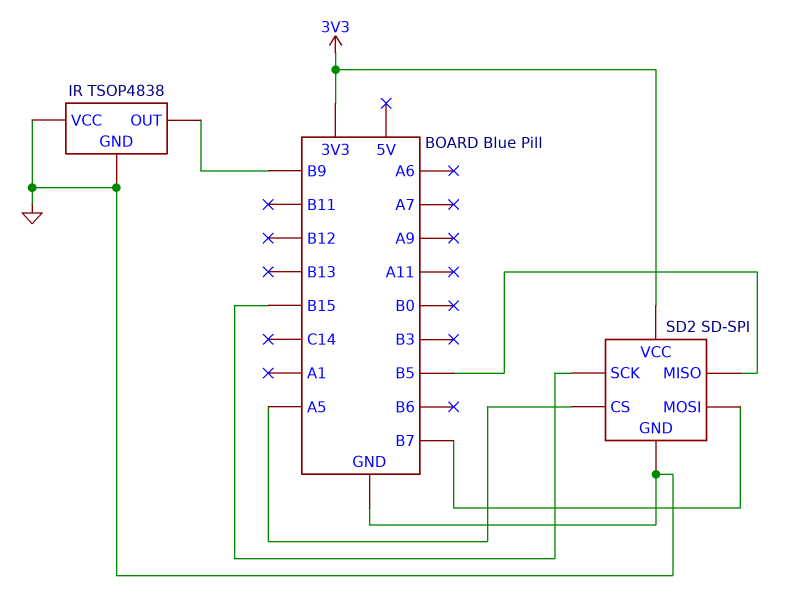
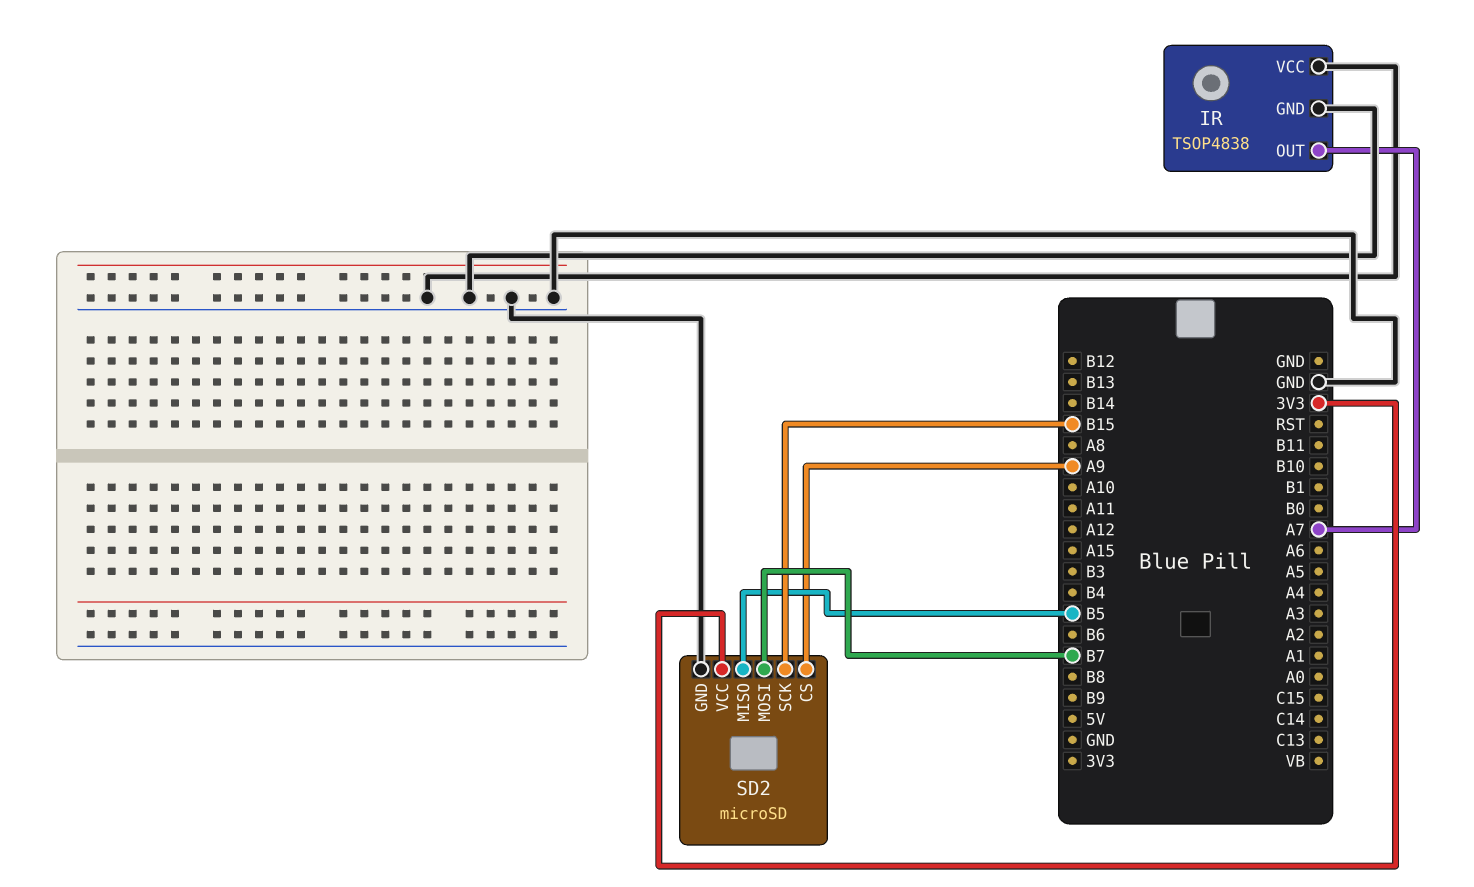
IR pin OUT: B9 -> A7
SD2: SD-SPI -> microSD
SD2 pin CS: A5 -> A9

